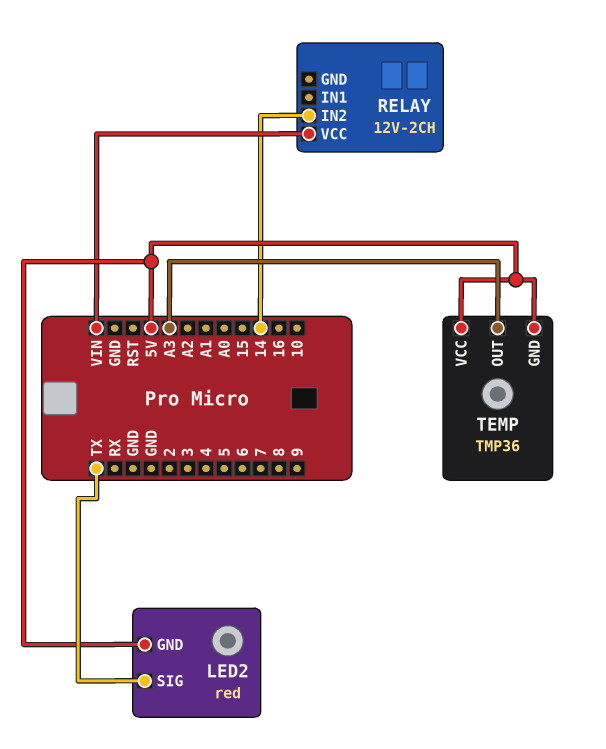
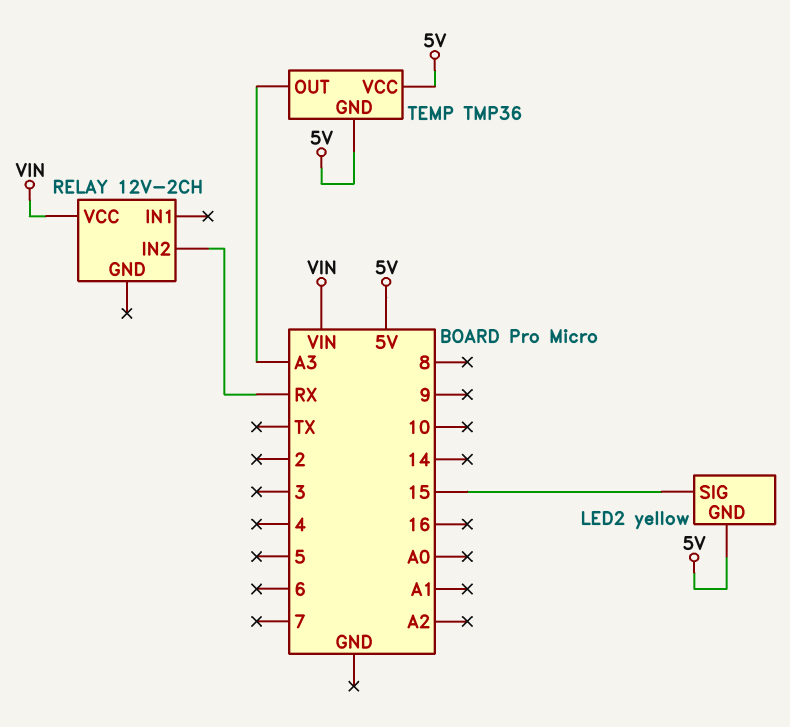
LED2: red -> yellow
LED2 pin SIG: TX -> 15
RELAY pin IN2: 14 -> RX

